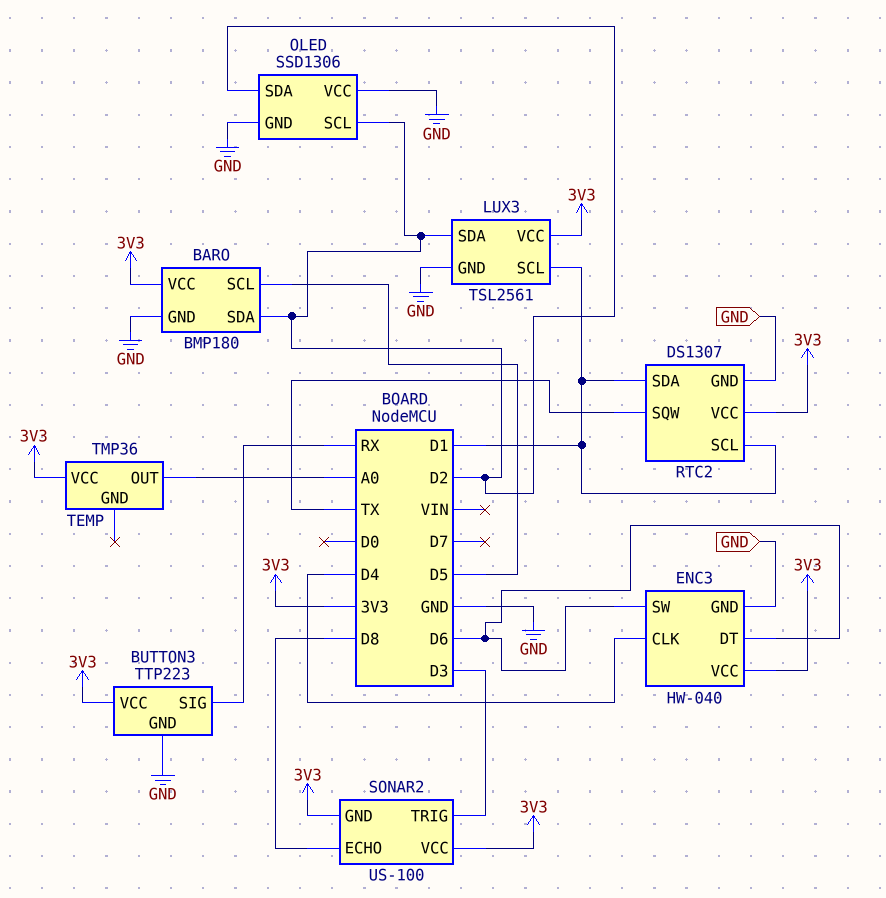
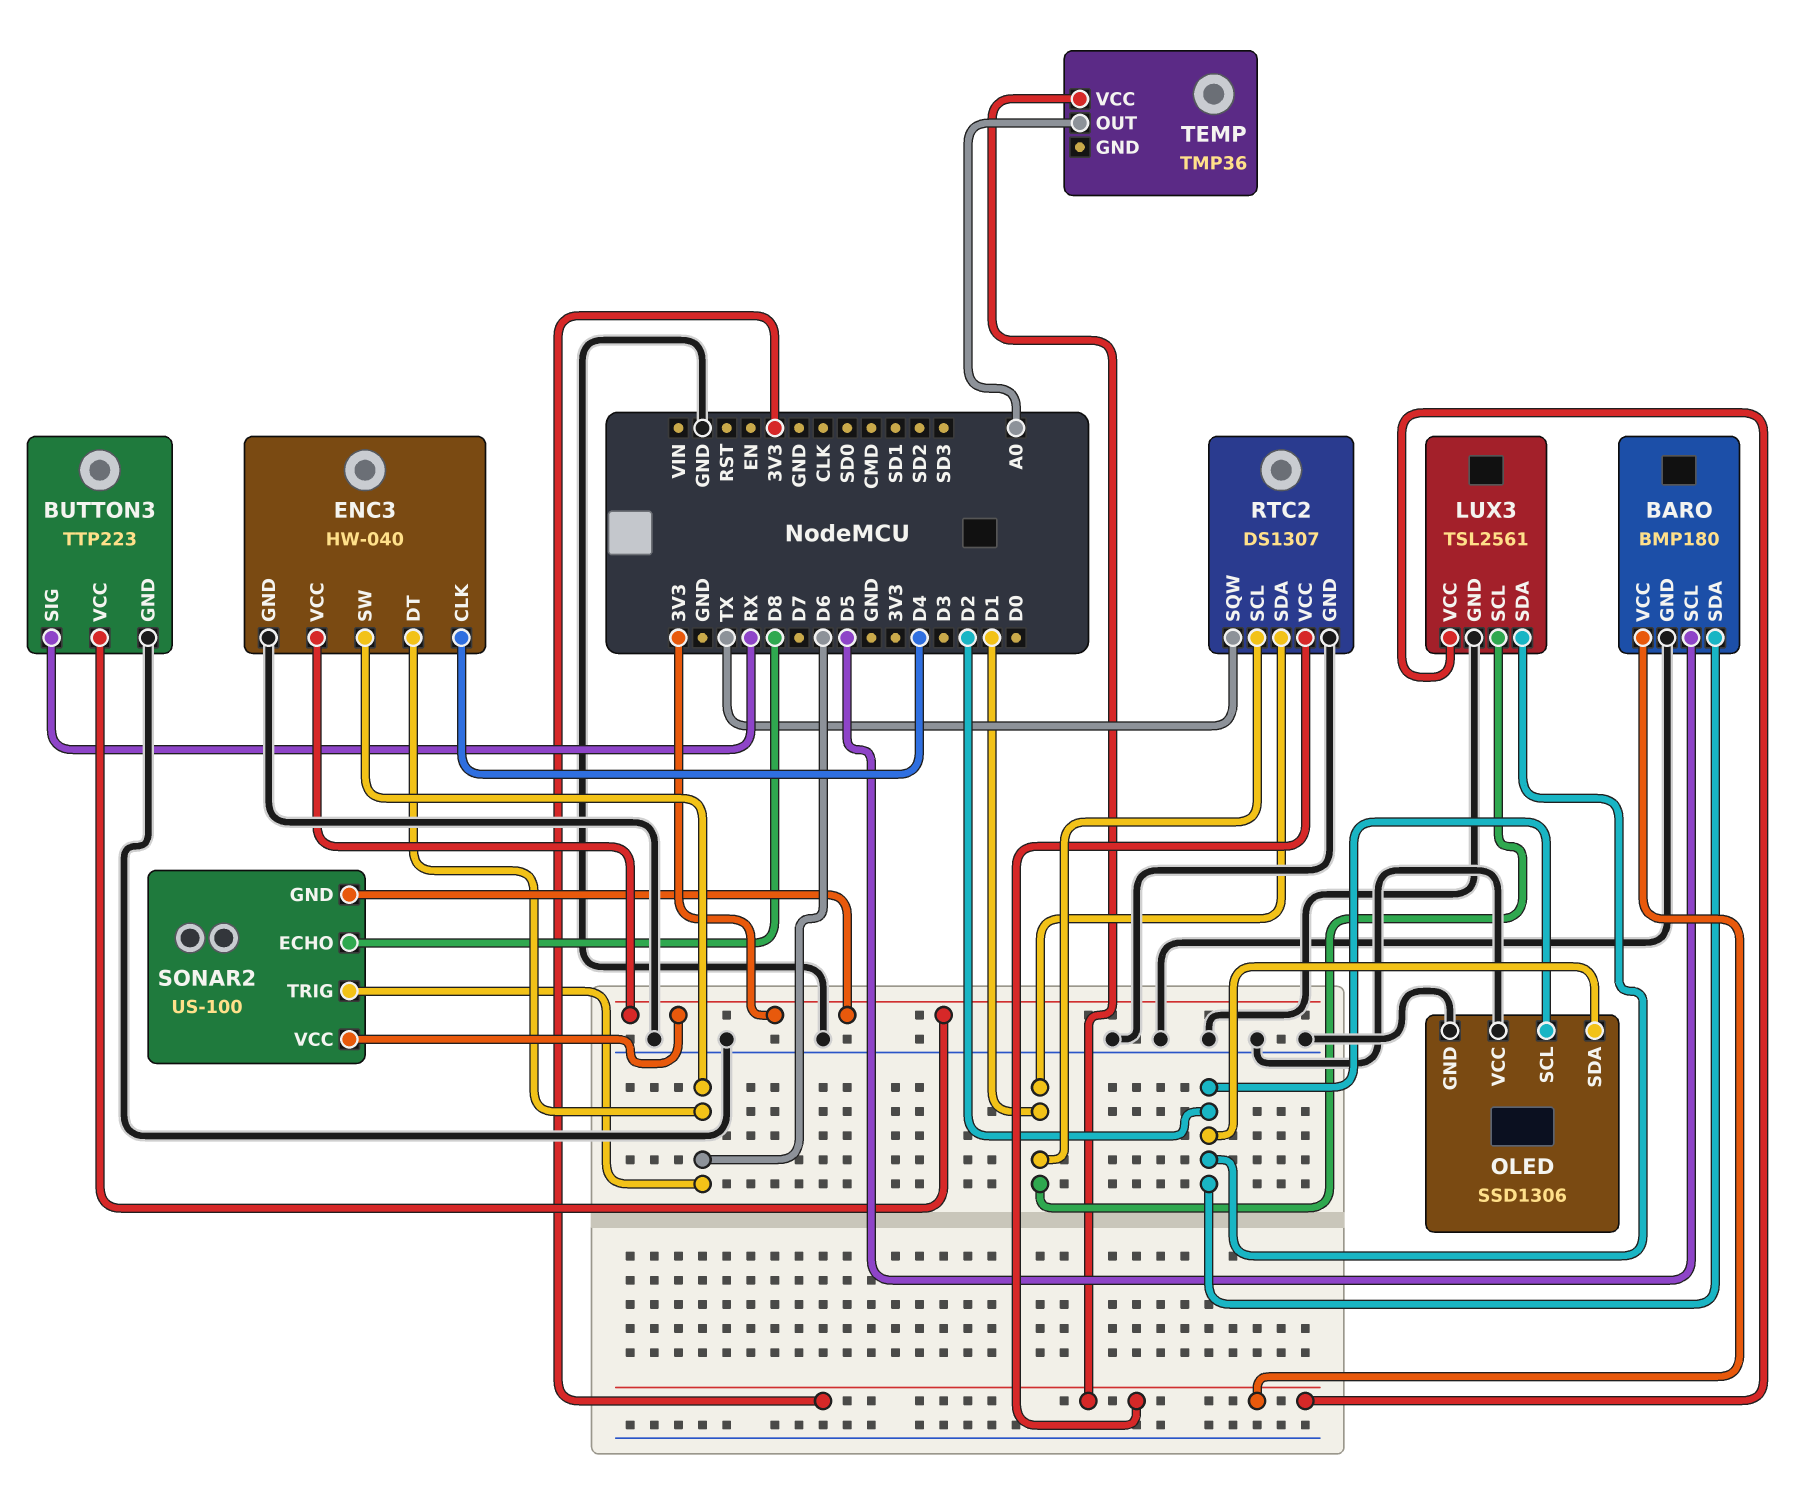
SONAR2 pin TRIG: D3 -> D6

